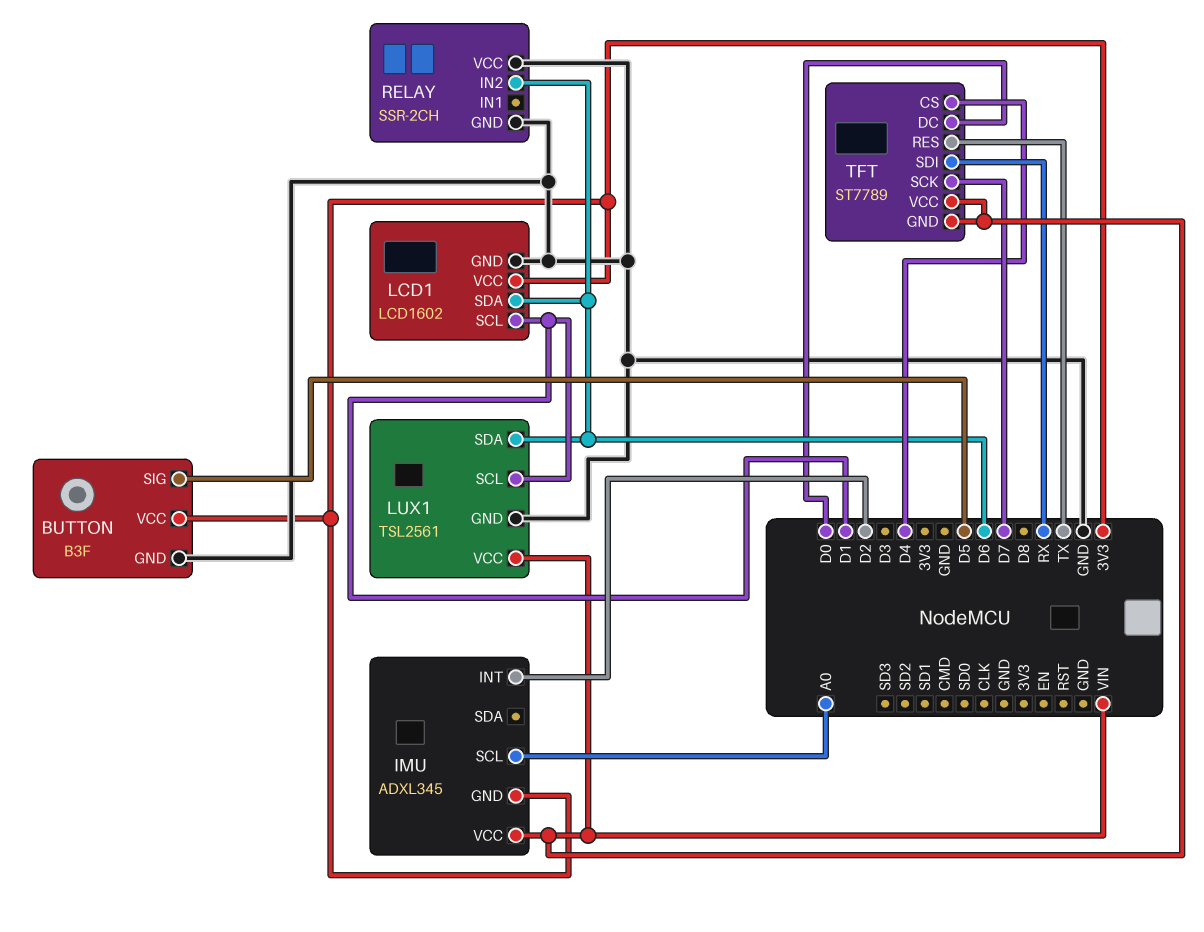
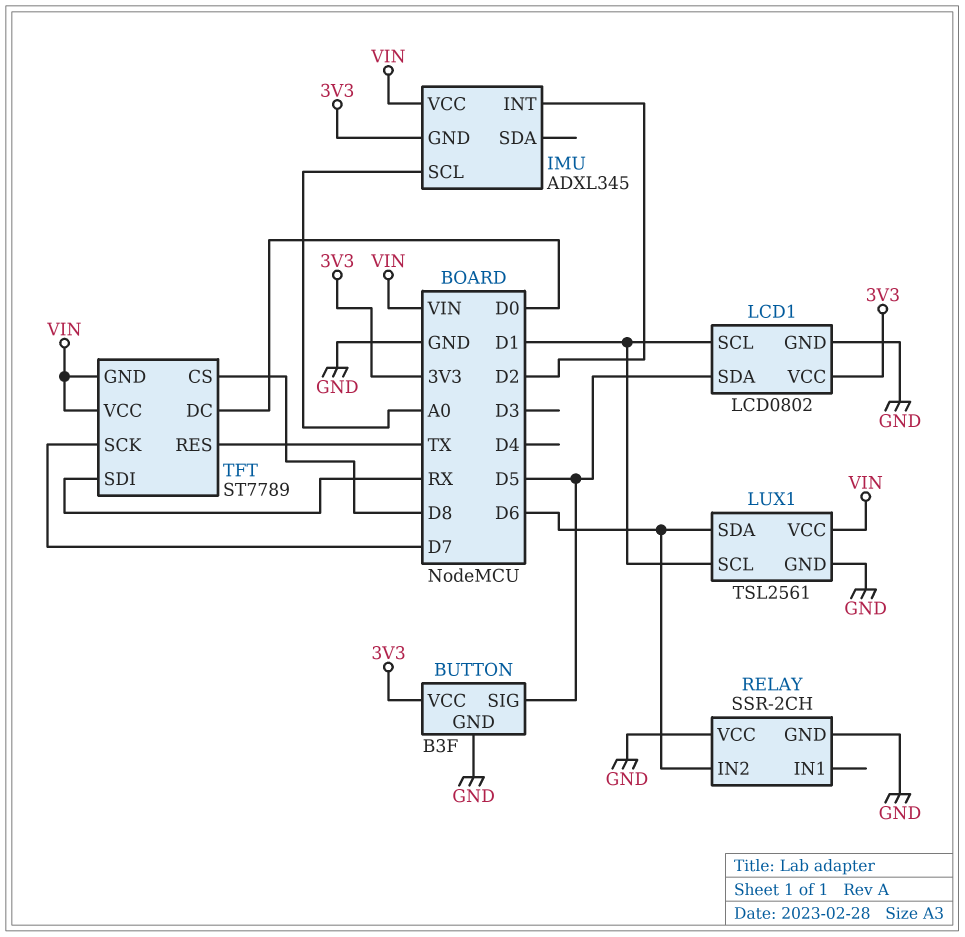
LCD1: LCD1602 -> LCD0802
LCD1 pin SDA: D6 -> D5
TFT pin CS: D4 -> D8

